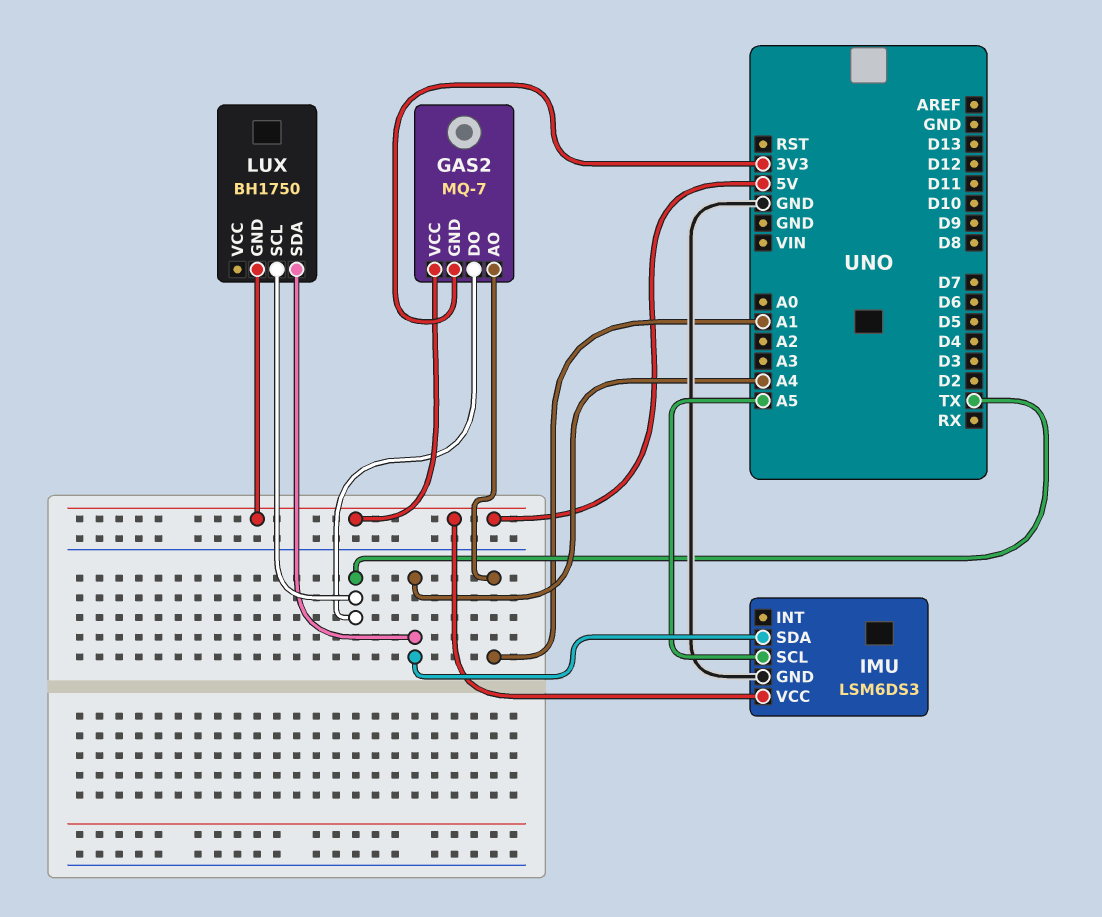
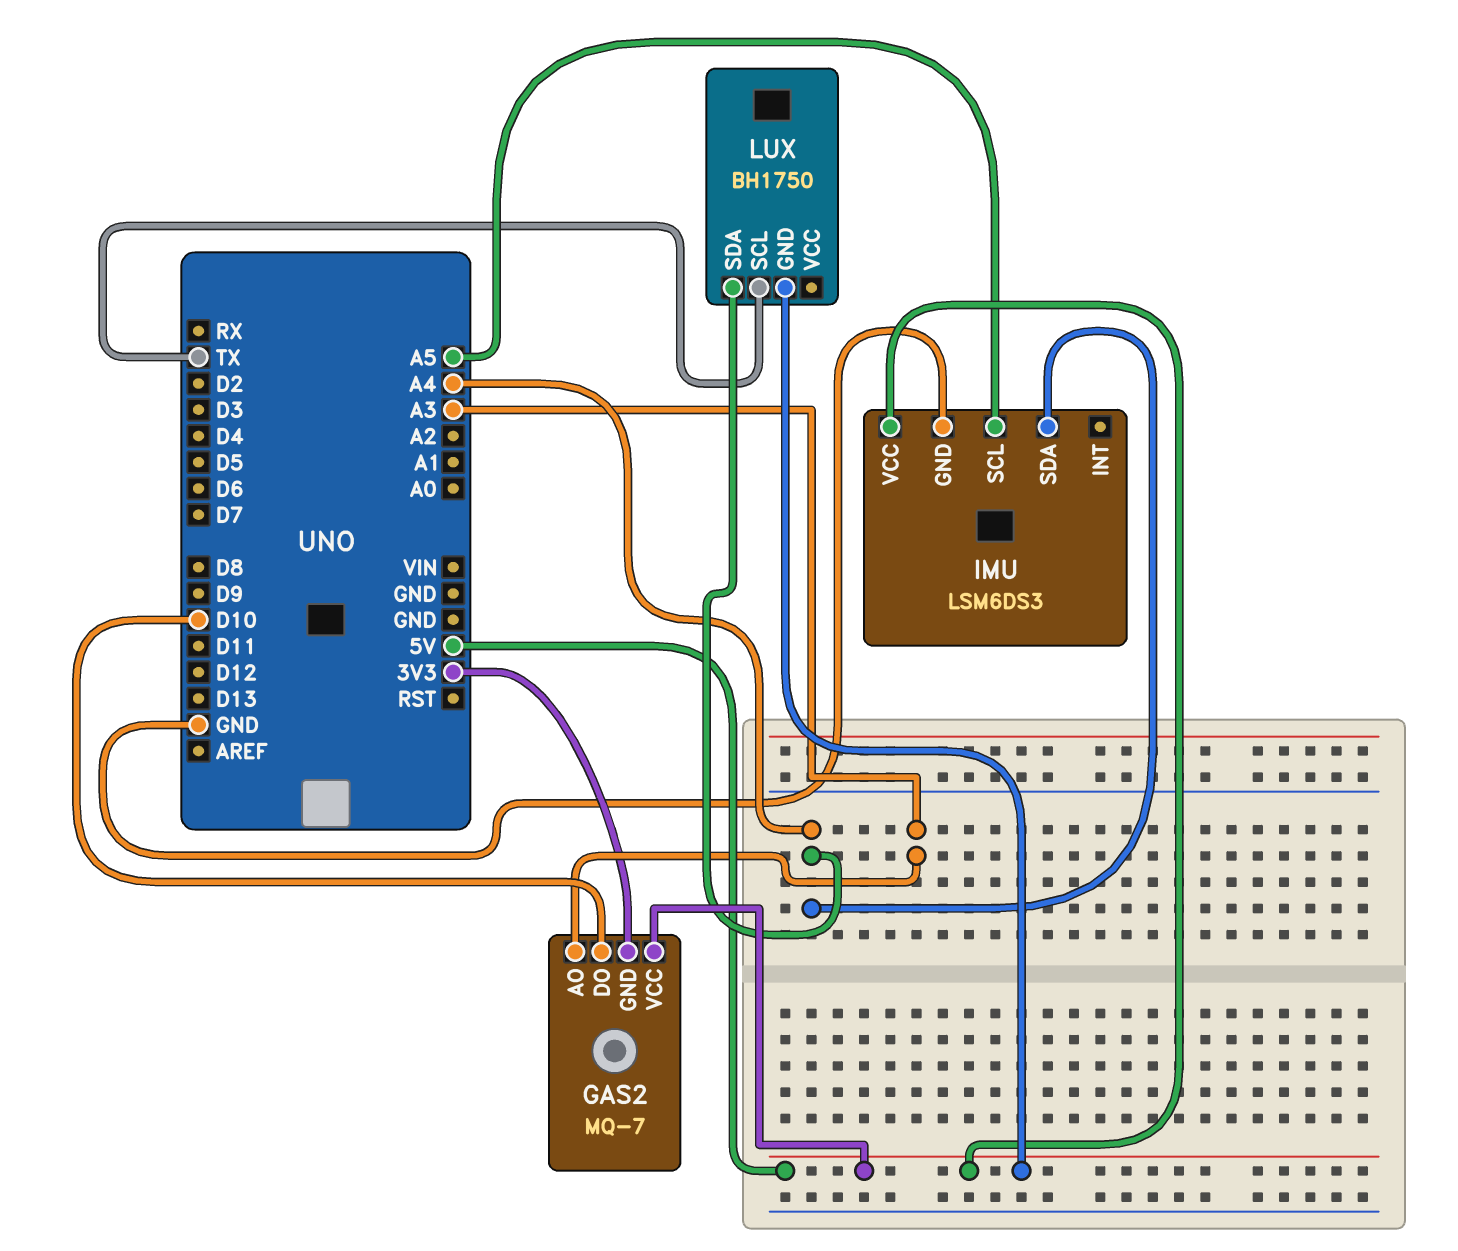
GAS2 pin AO: A1 -> A3
GAS2 pin DO: TX -> D10

